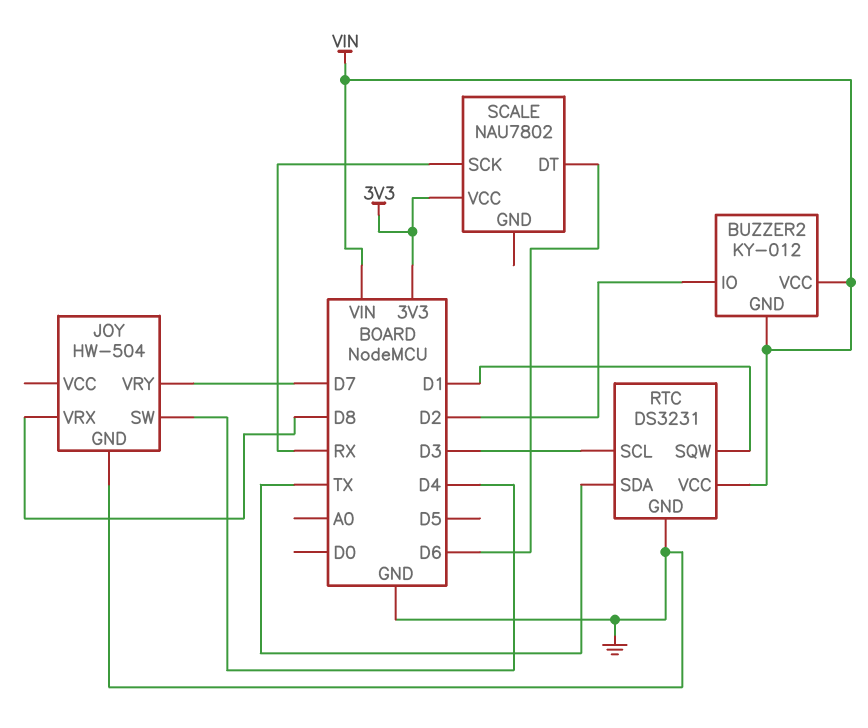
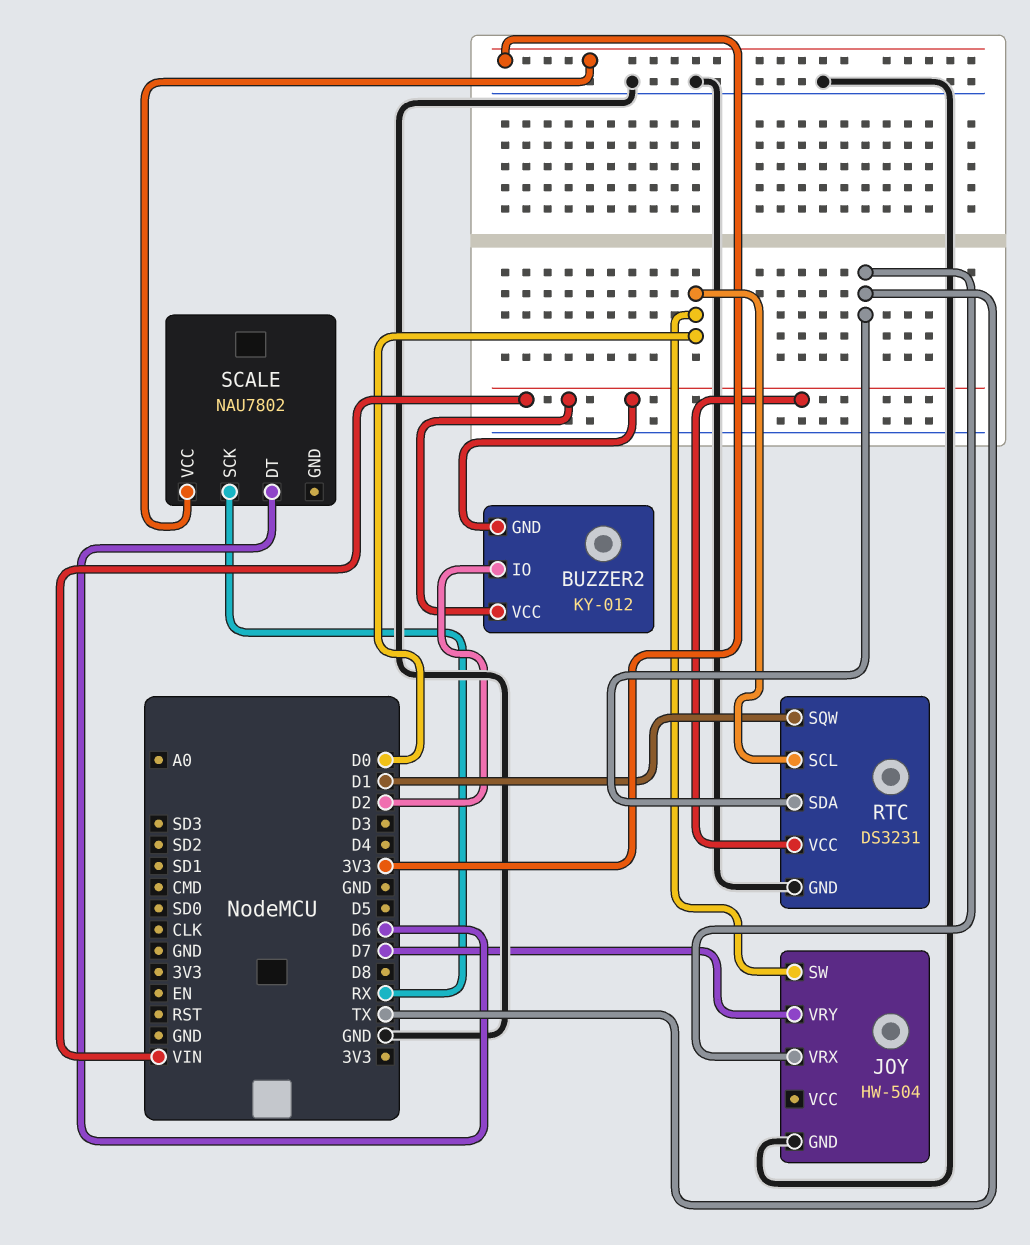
JOY pin SW: D4 -> D0
JOY pin VRX: D8 -> TX
RTC pin SCL: D3 -> D0

